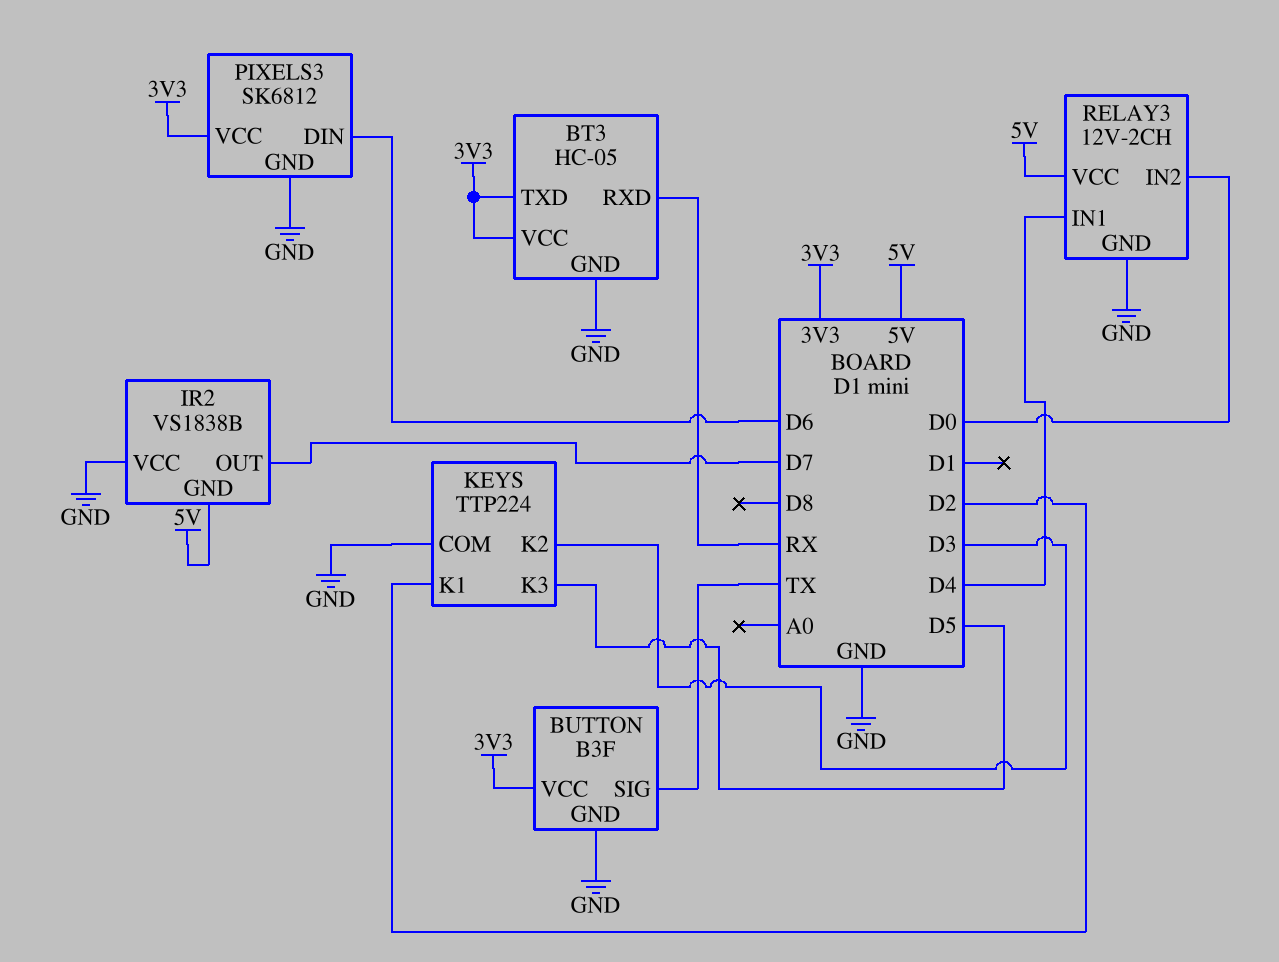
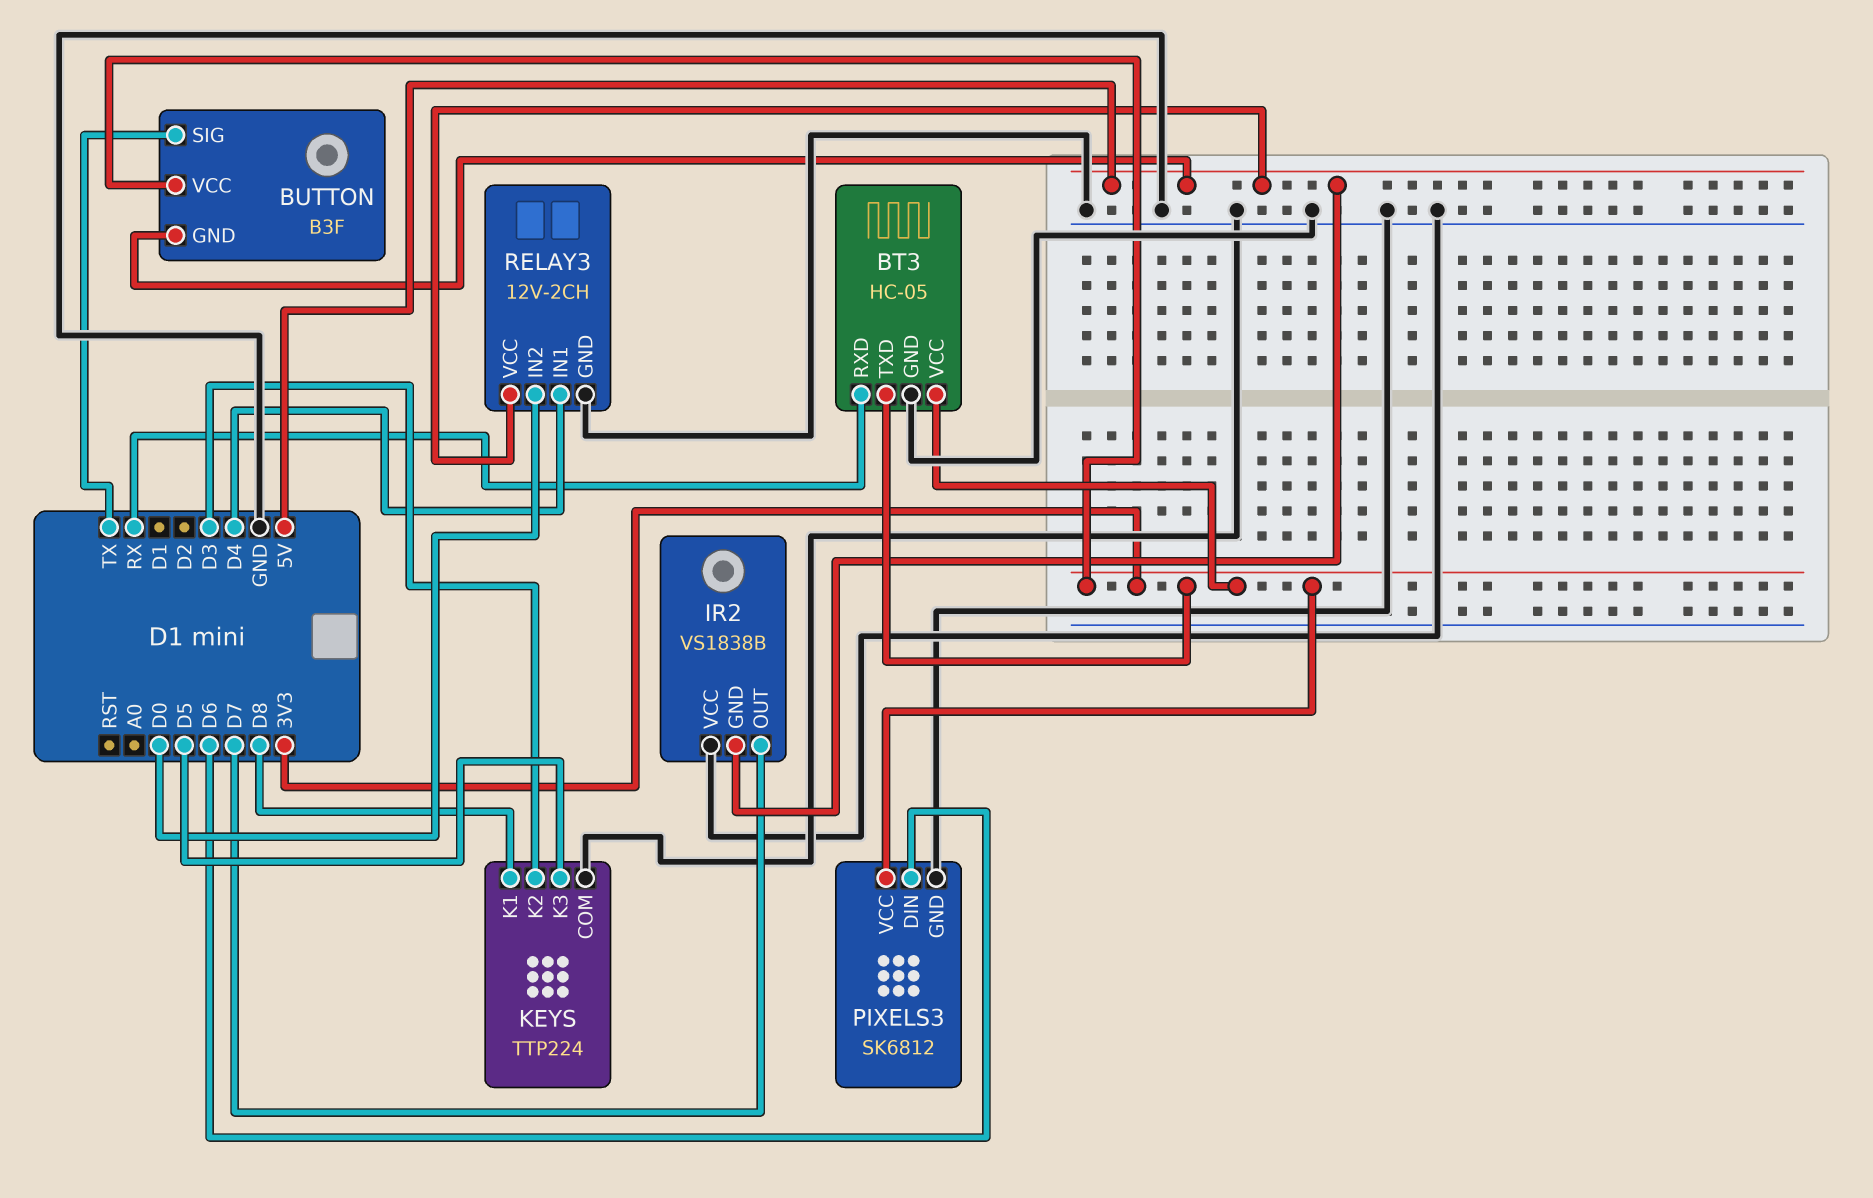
BUTTON pin GND: GND -> 5V
KEYS pin K1: D2 -> D8

